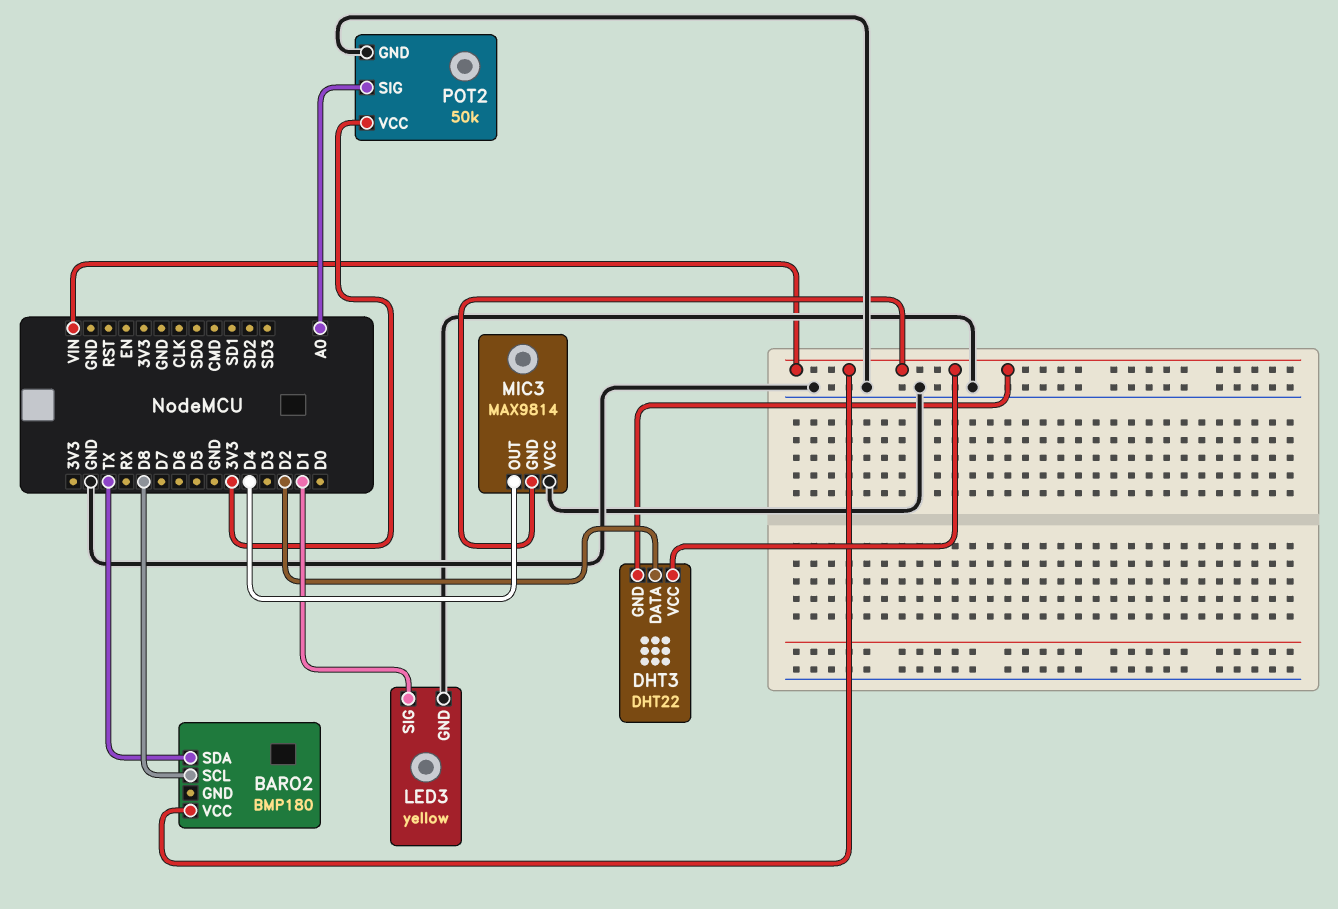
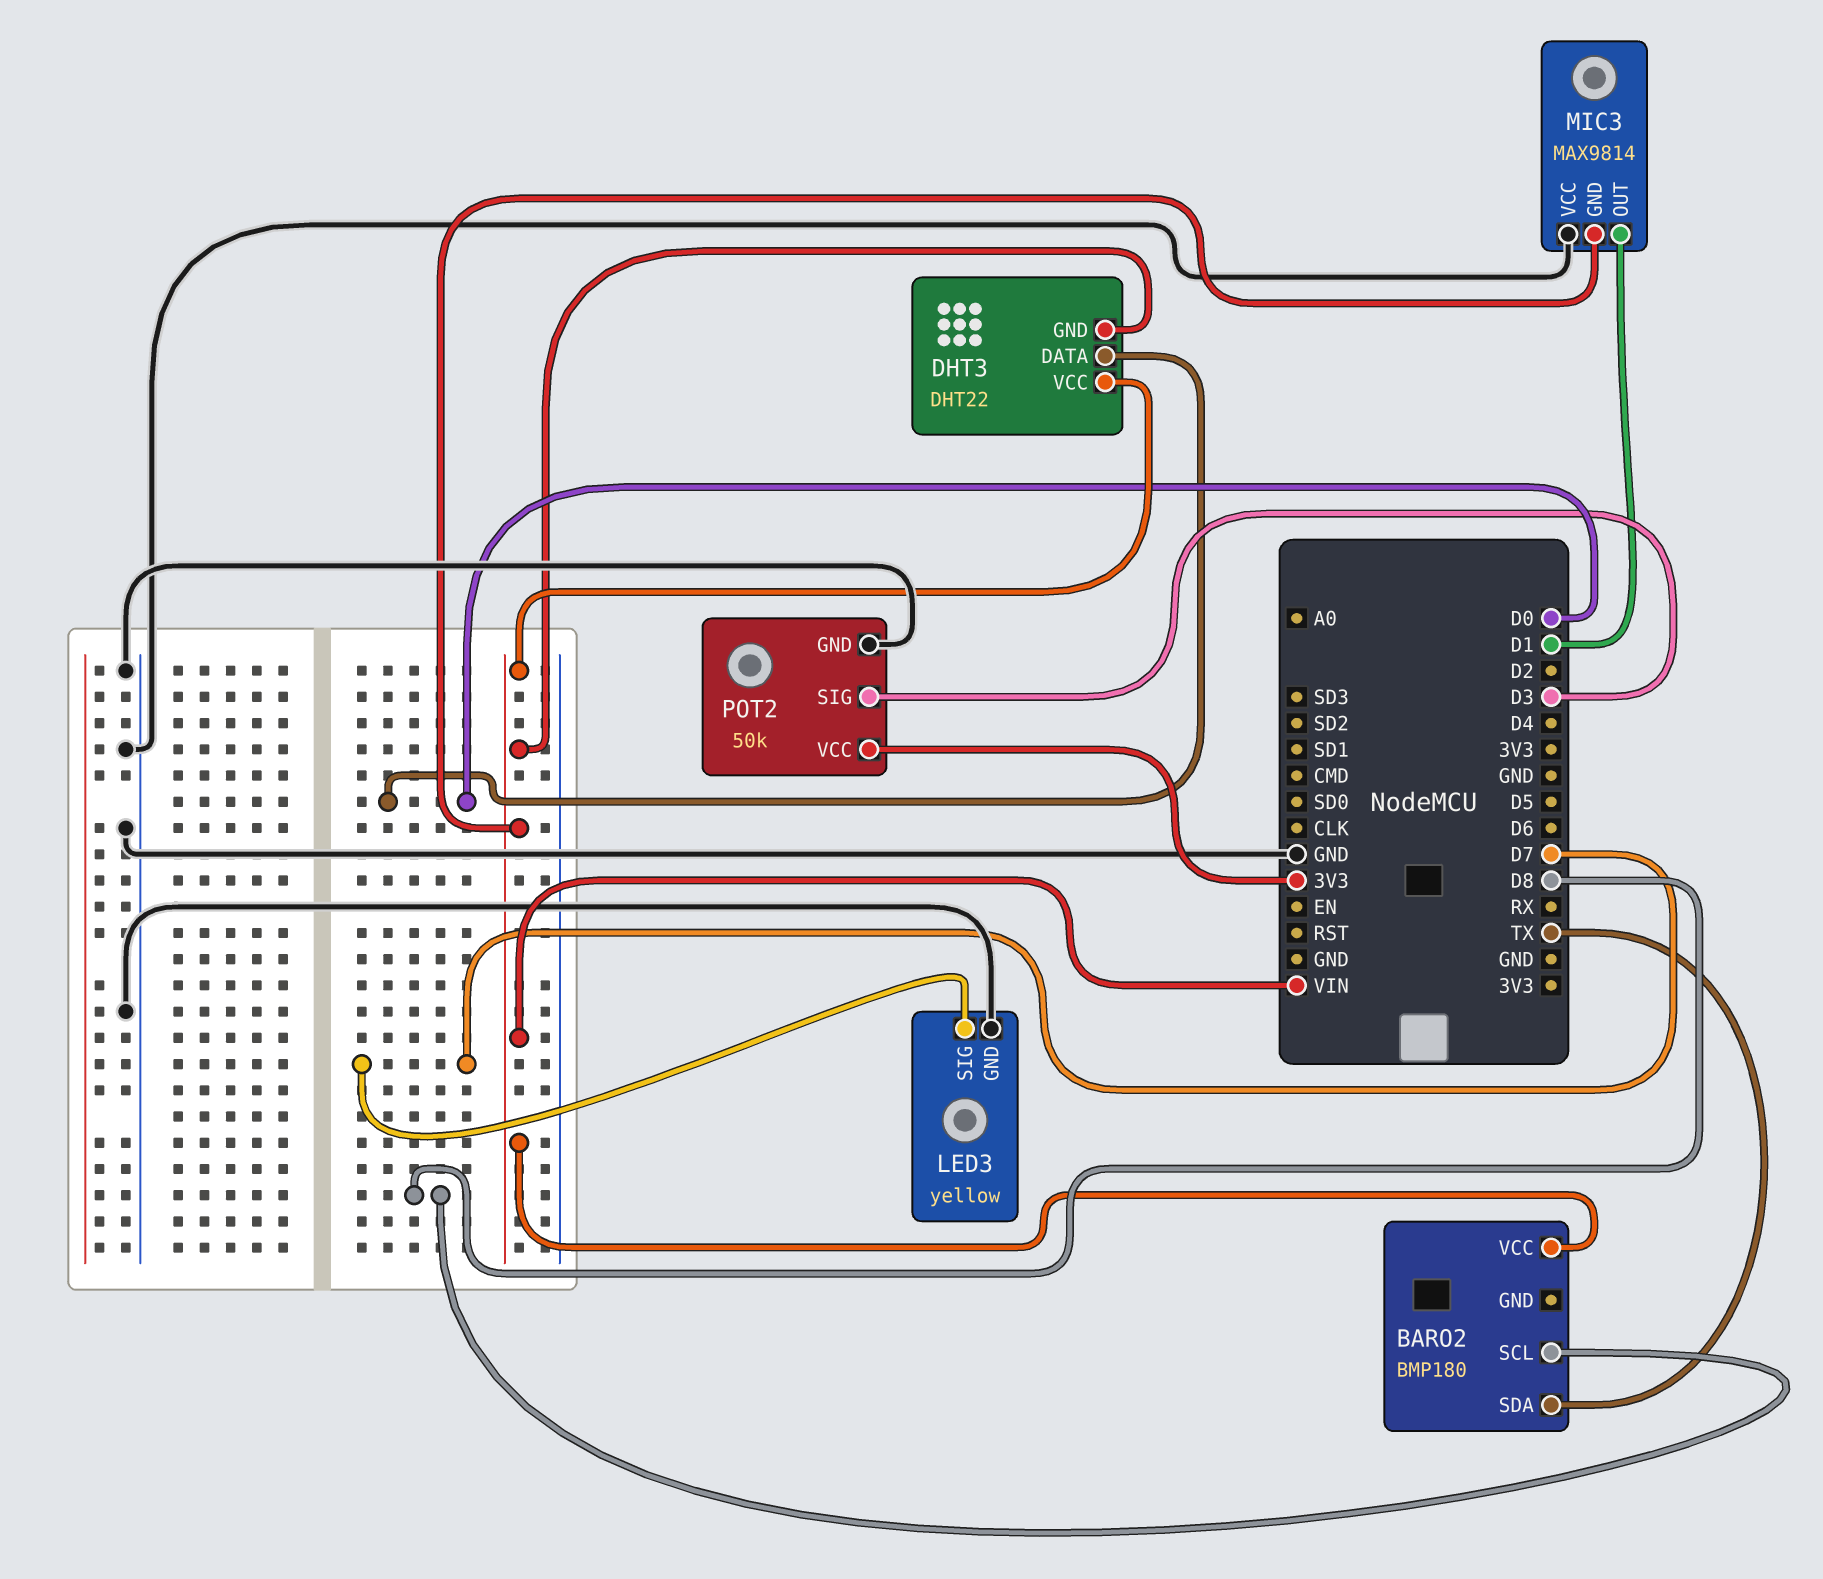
DHT3 pin DATA: D2 -> D0
LED3 pin SIG: D1 -> D7
MIC3 pin OUT: D4 -> D1
POT2 pin SIG: A0 -> D3

